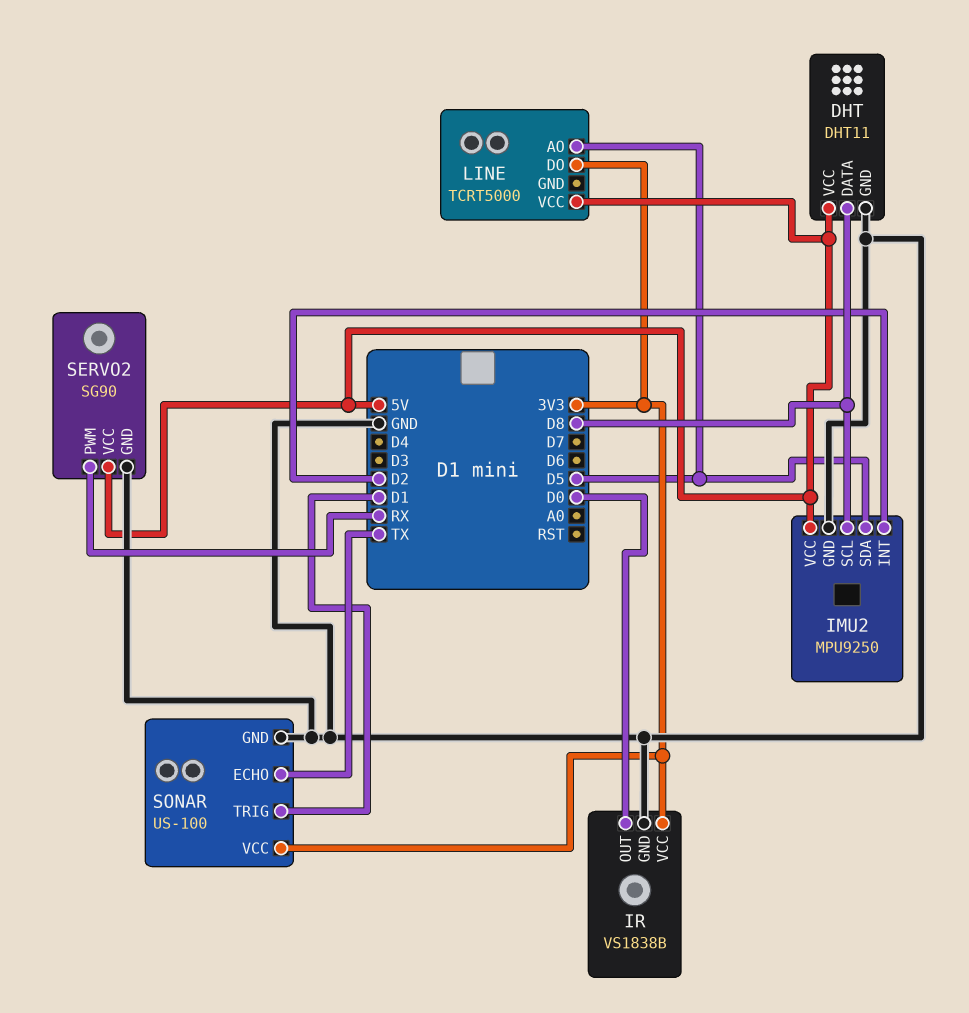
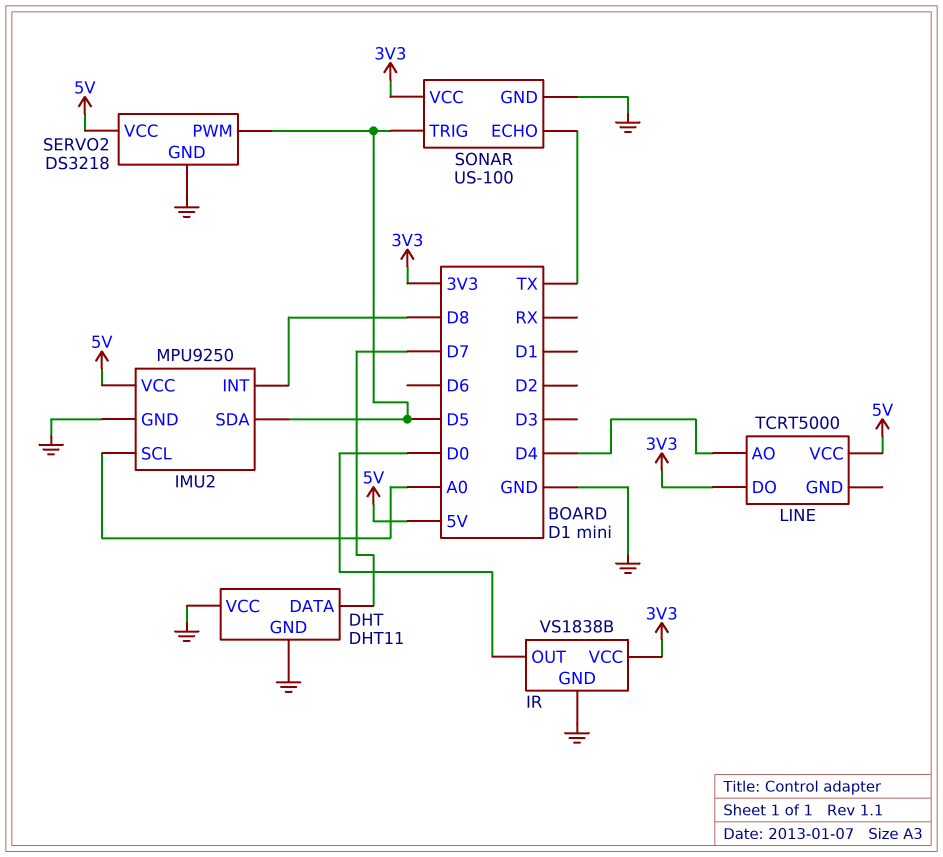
DHT pin DATA: D8 -> D7
DHT pin VCC: 5V -> GND
IMU2 pin INT: D2 -> D8
IMU2 pin SCL: D8 -> A0
LINE pin AO: D5 -> D4
SERVO2: SG90 -> DS3218
SERVO2 pin PWM: RX -> D5
SONAR pin TRIG: D1 -> D5

